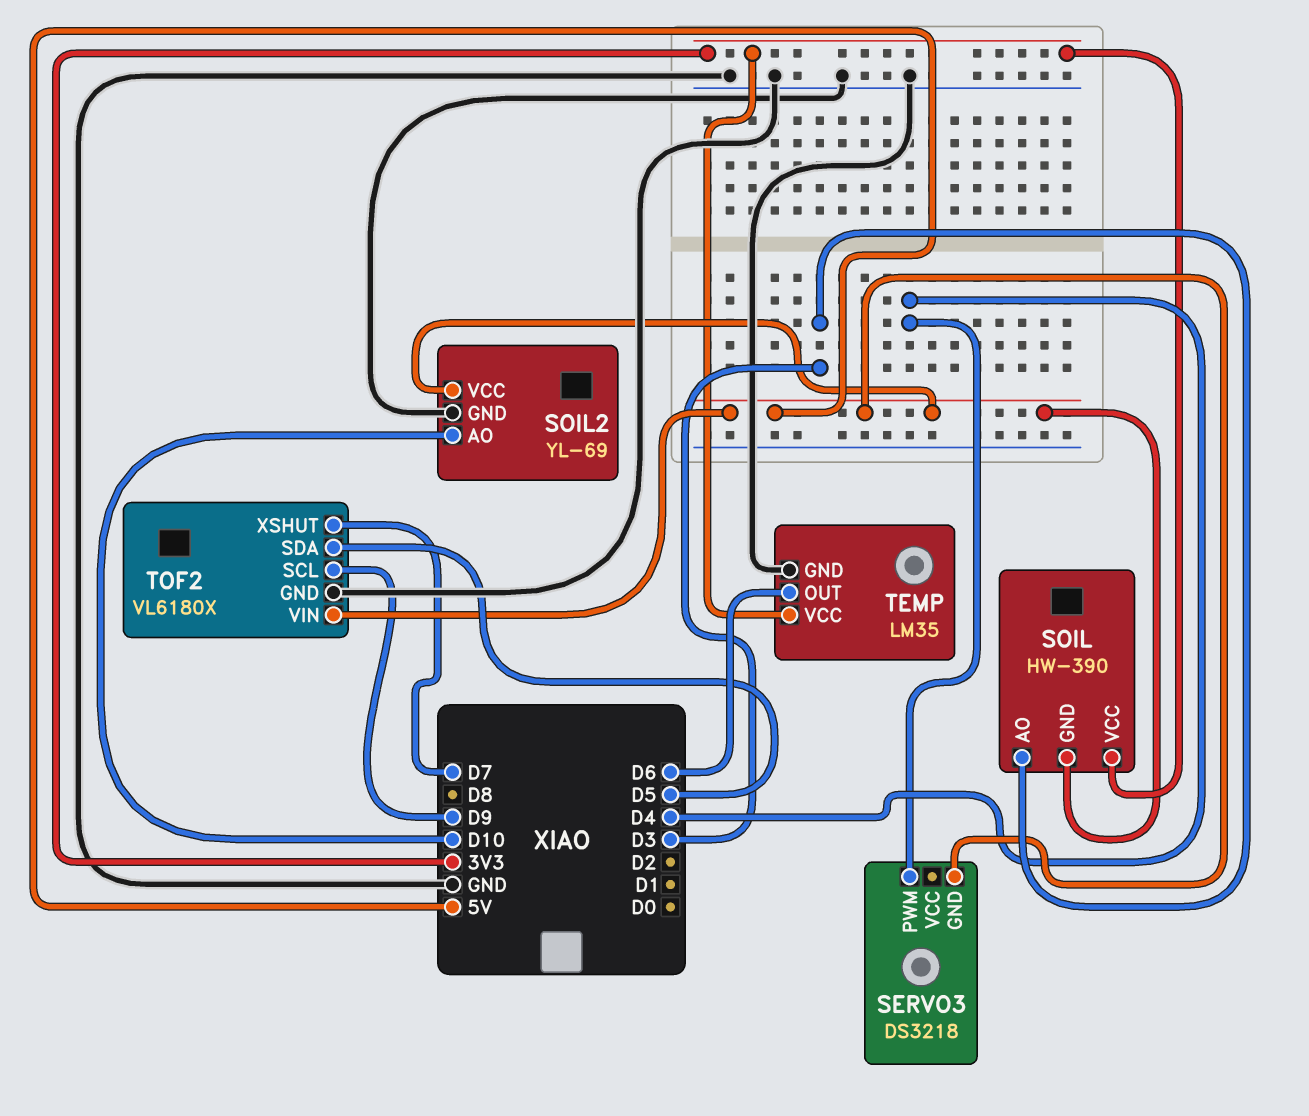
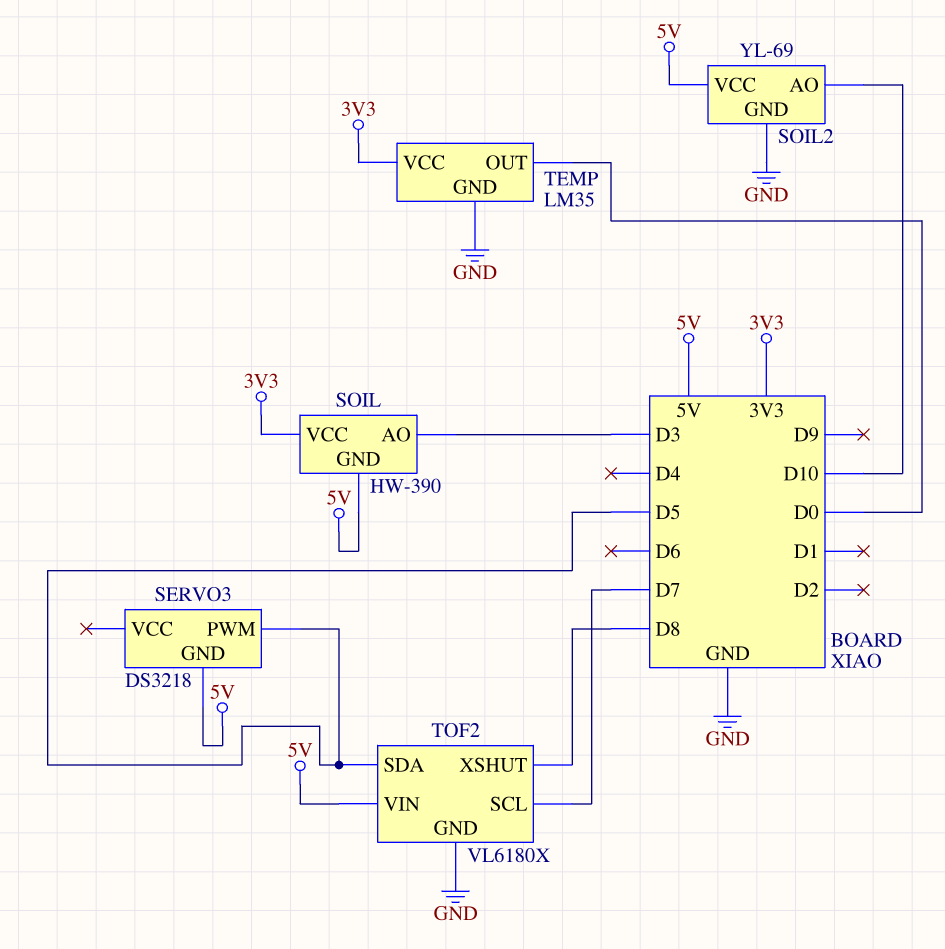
SERVO3 pin PWM: D4 -> D5
TEMP pin OUT: D6 -> D0
TOF2 pin SCL: D9 -> D7
TOF2 pin XSHUT: D7 -> D8

